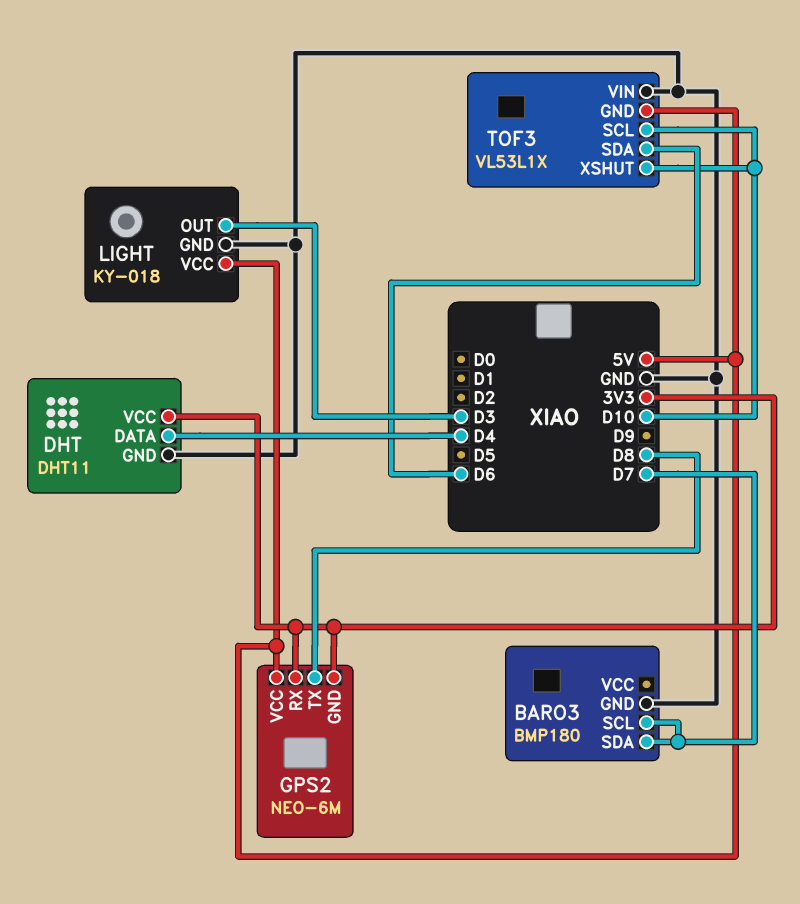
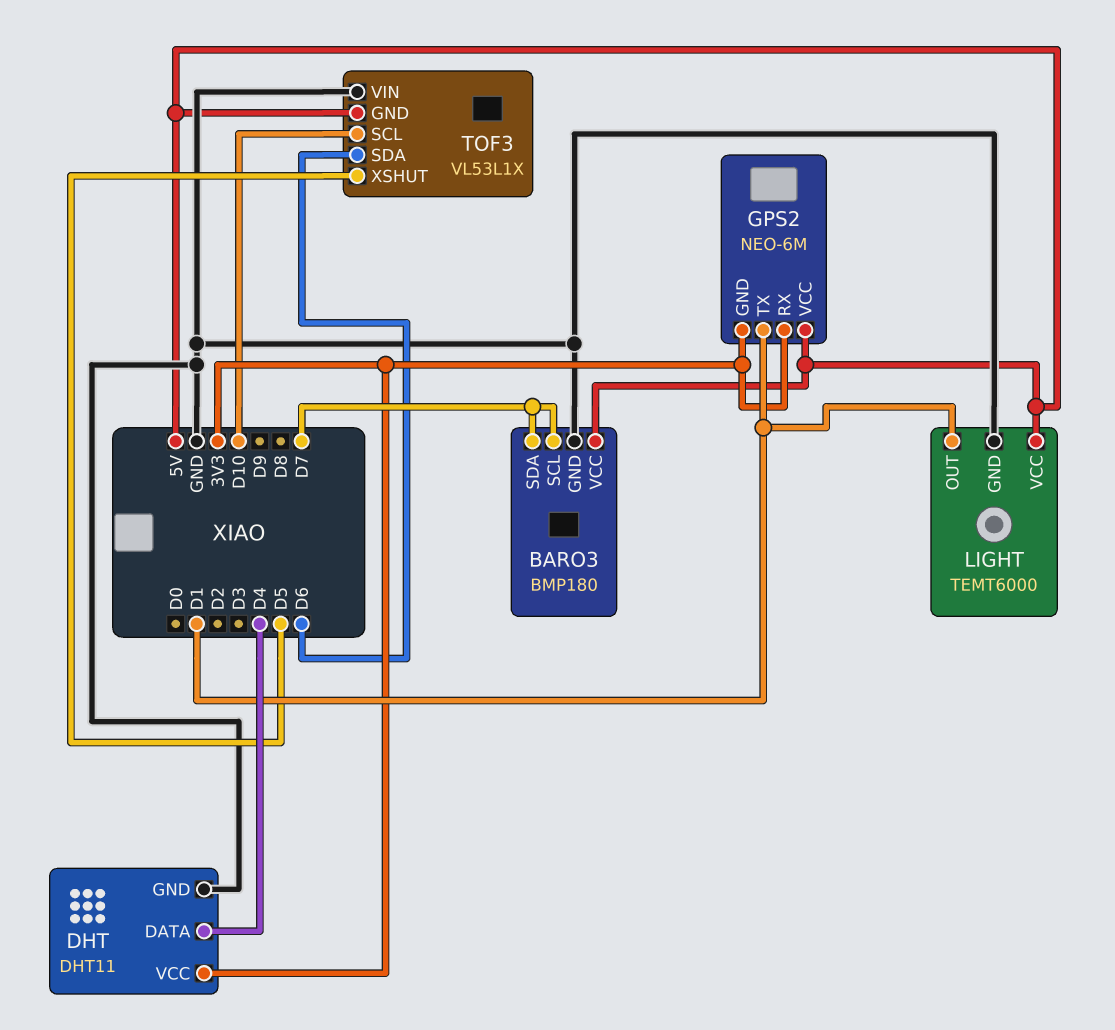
BARO3 pin VCC: none -> 5V
GPS2 pin TX: D8 -> D1
LIGHT: KY-018 -> TEMT6000
LIGHT pin OUT: D3 -> D1
TOF3 pin XSHUT: D10 -> D5

